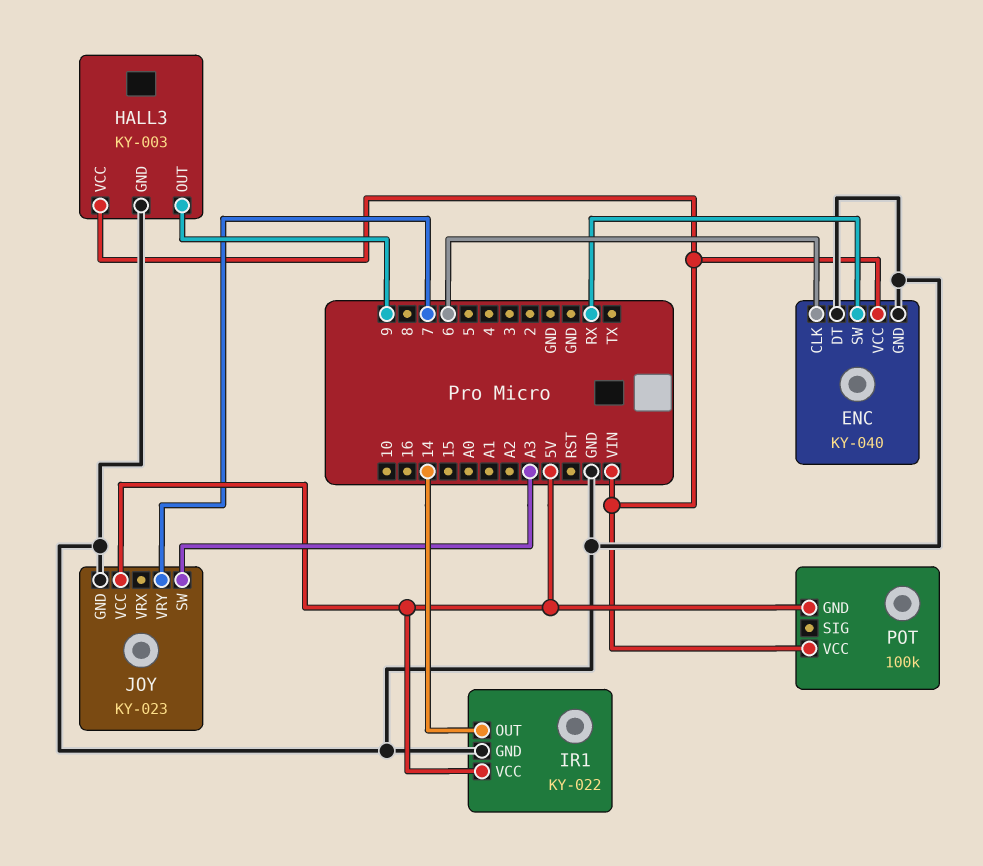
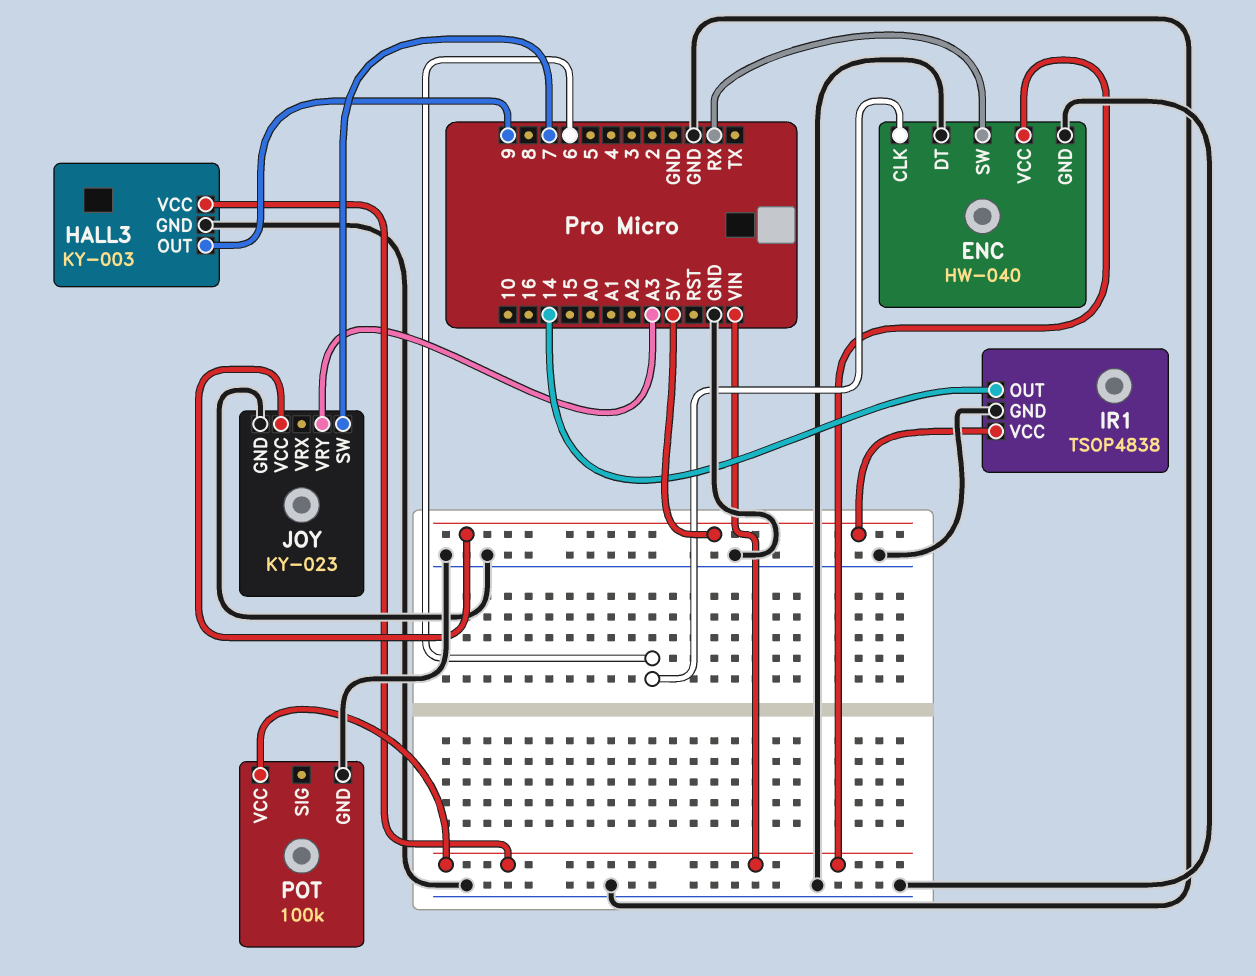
ENC: KY-040 -> HW-040
IR1: KY-022 -> TSOP4838
JOY pin SW: A3 -> 7
JOY pin VRY: 7 -> A3
POT pin GND: 5V -> GND

